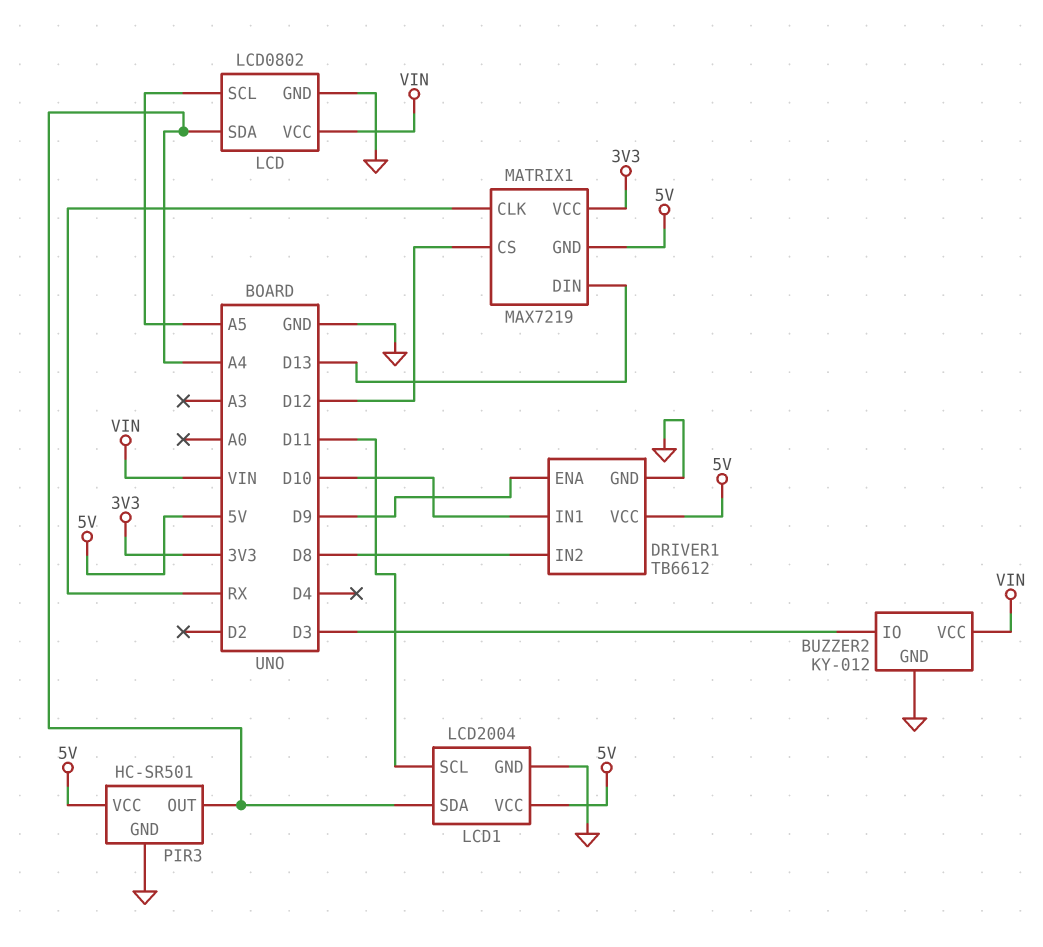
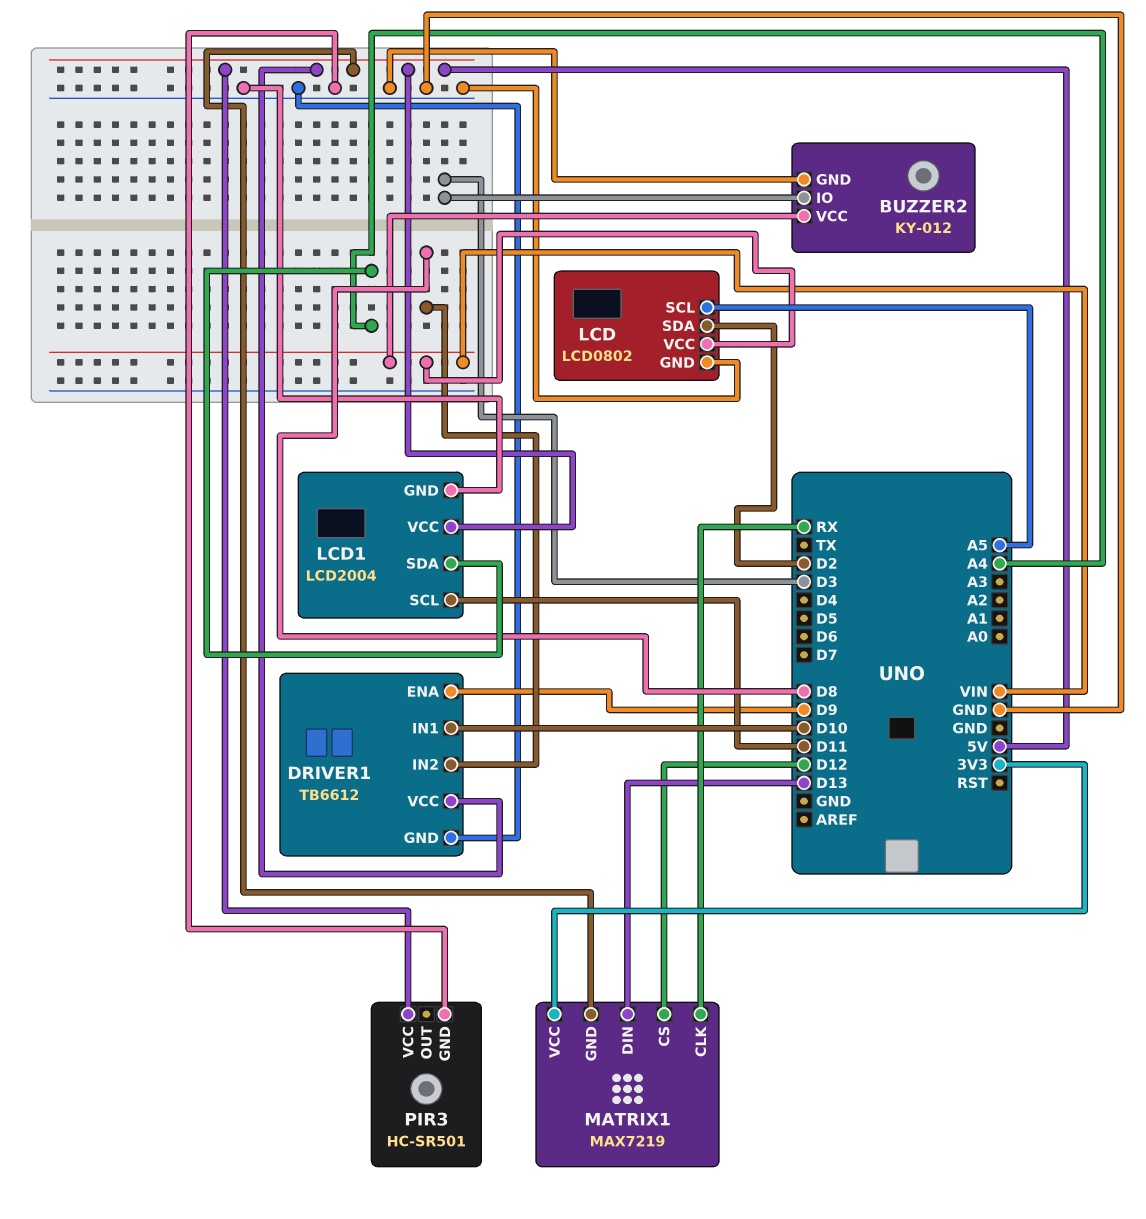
LCD pin SDA: A4 -> D2
PIR3 pin OUT: A4 -> none

